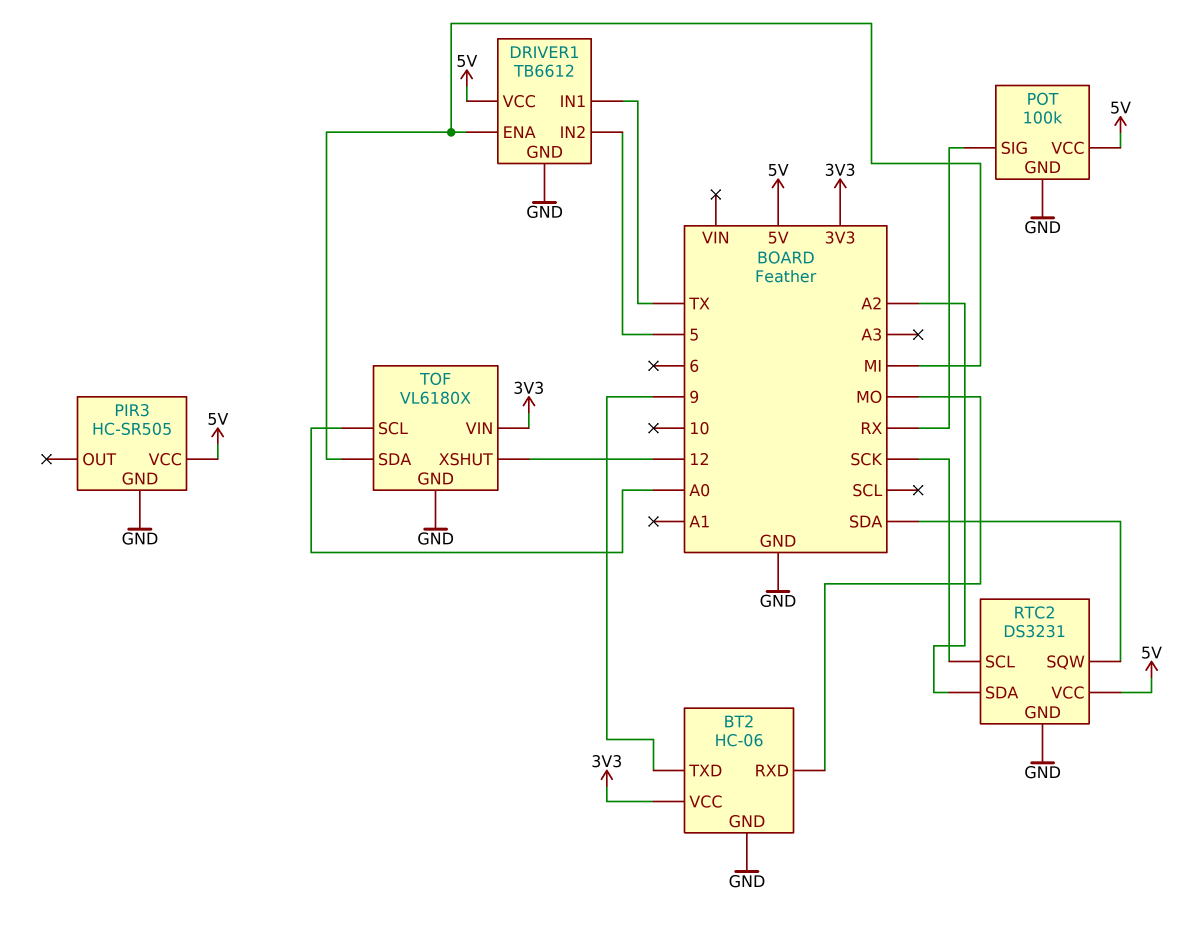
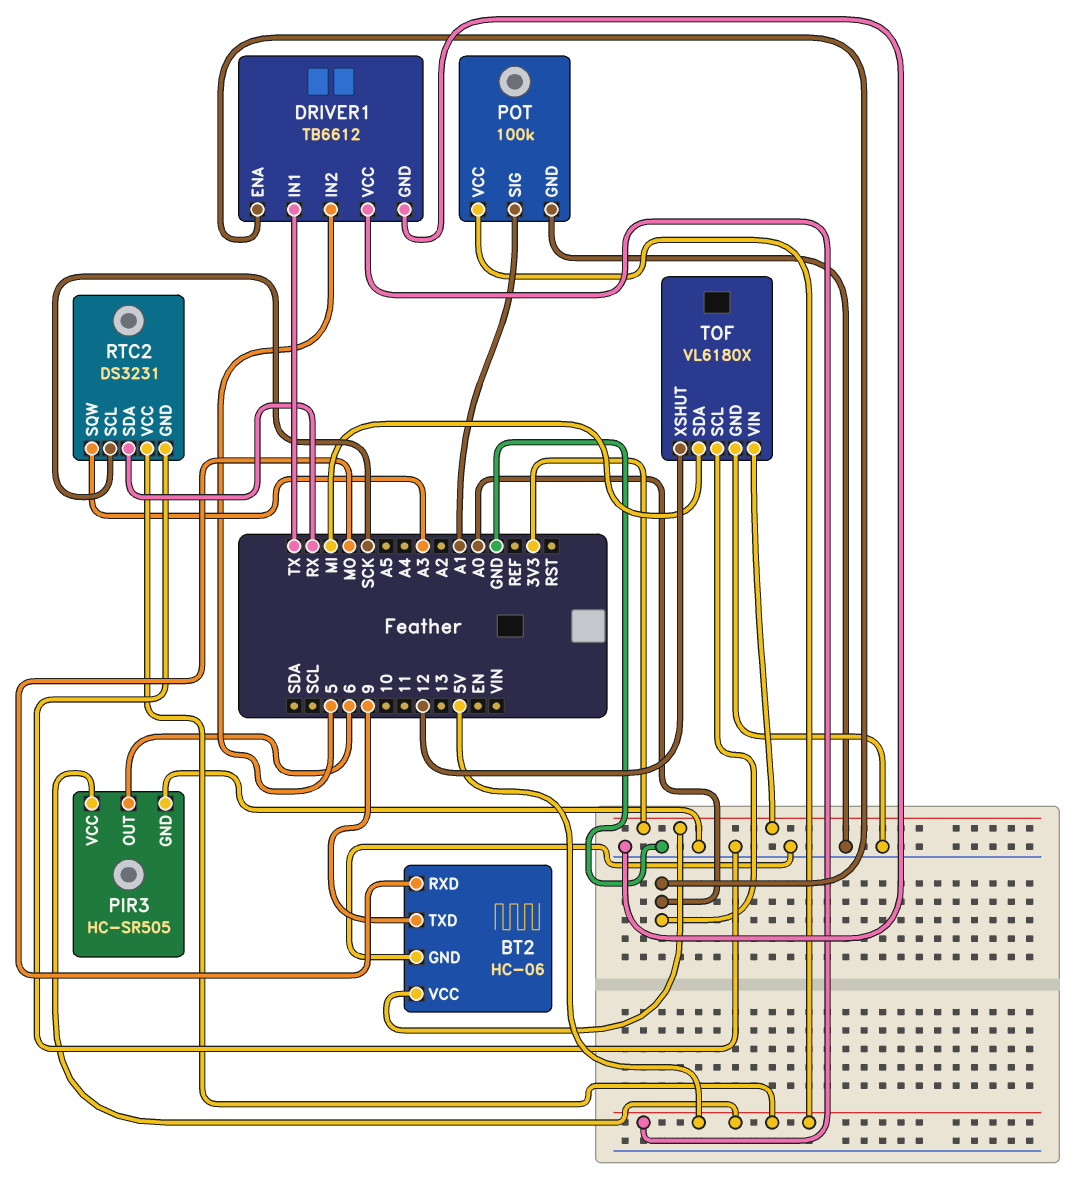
DRIVER1 pin ENA: MI -> A0
PIR3 pin OUT: none -> 6
POT pin SIG: RX -> A1
RTC2 pin SDA: A2 -> RX
RTC2 pin SQW: SDA -> A3

